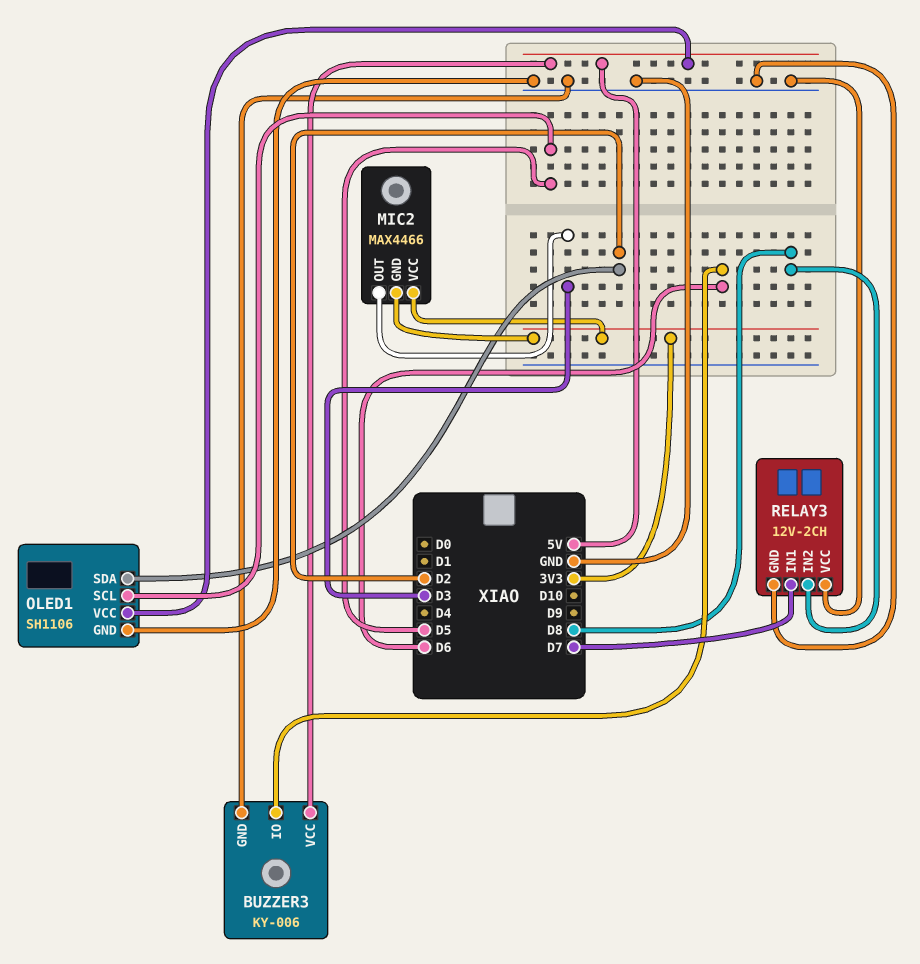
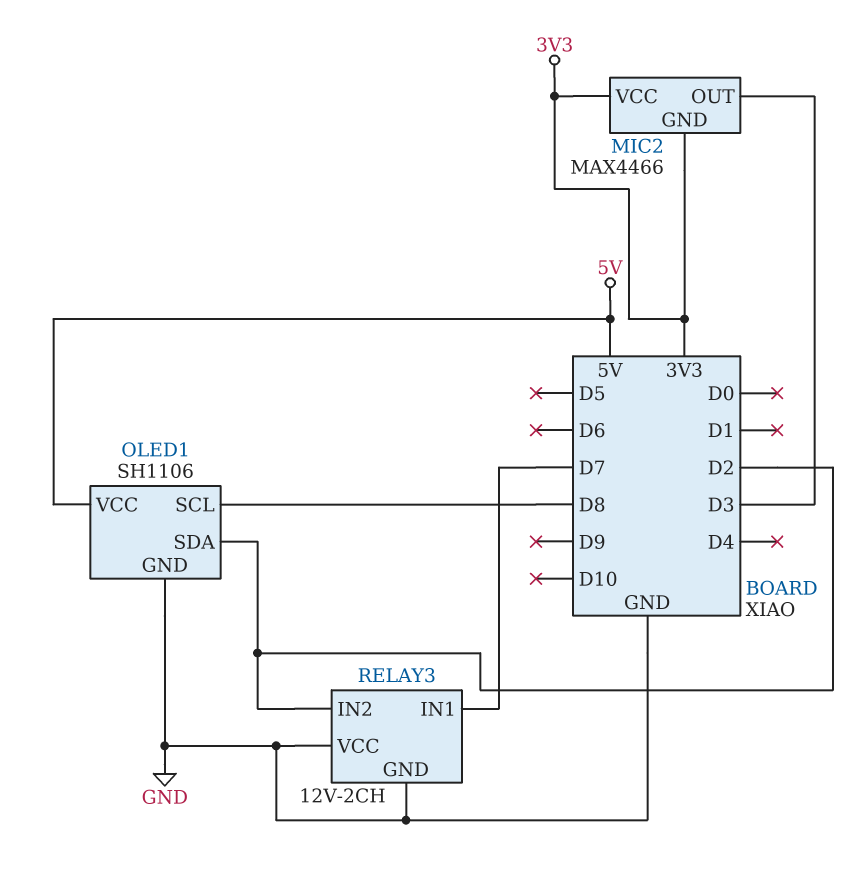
BUZZER3: KY-006 -> none
BUZZER3 pin GND: GND -> none
BUZZER3 pin IO: D6 -> none
BUZZER3 pin VCC: 5V -> none
OLED1 pin SCL: D5 -> D8
RELAY3 pin IN2: D8 -> D2

